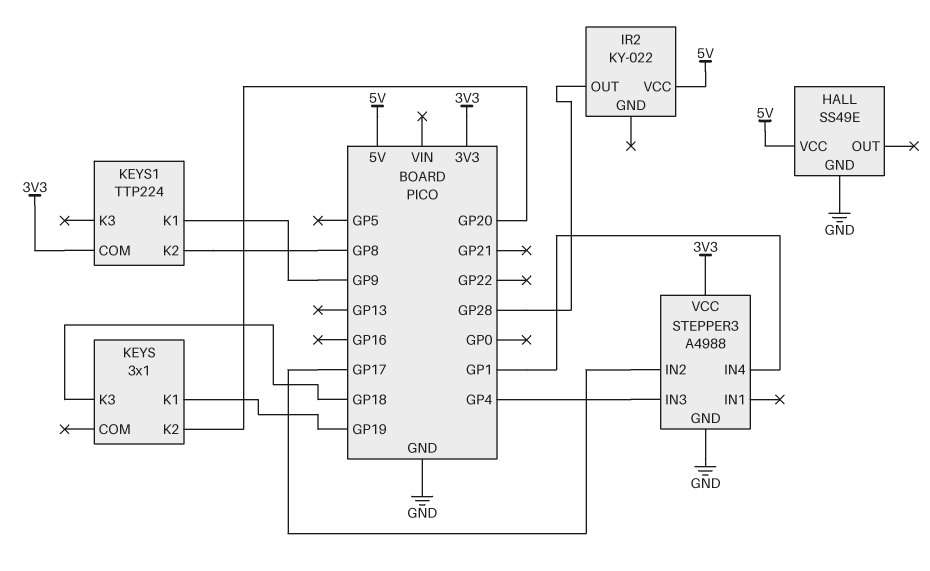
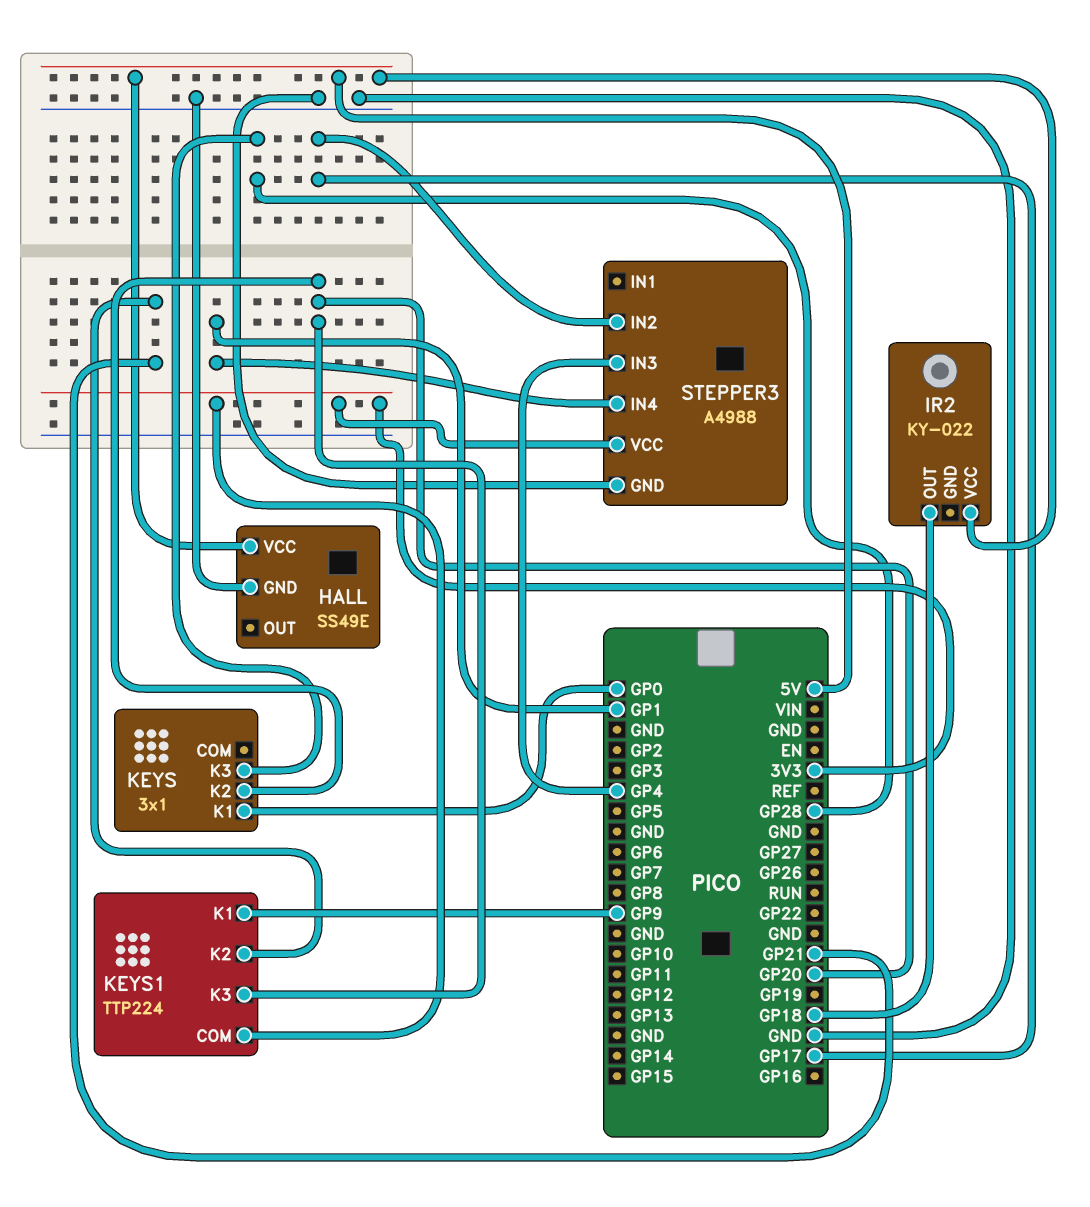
IR2 pin OUT: GP28 -> GP18
KEYS pin K1: GP19 -> GP0
KEYS pin K3: GP18 -> GP28
KEYS1 pin K2: GP8 -> GP21
KEYS1 pin K3: none -> GP20

